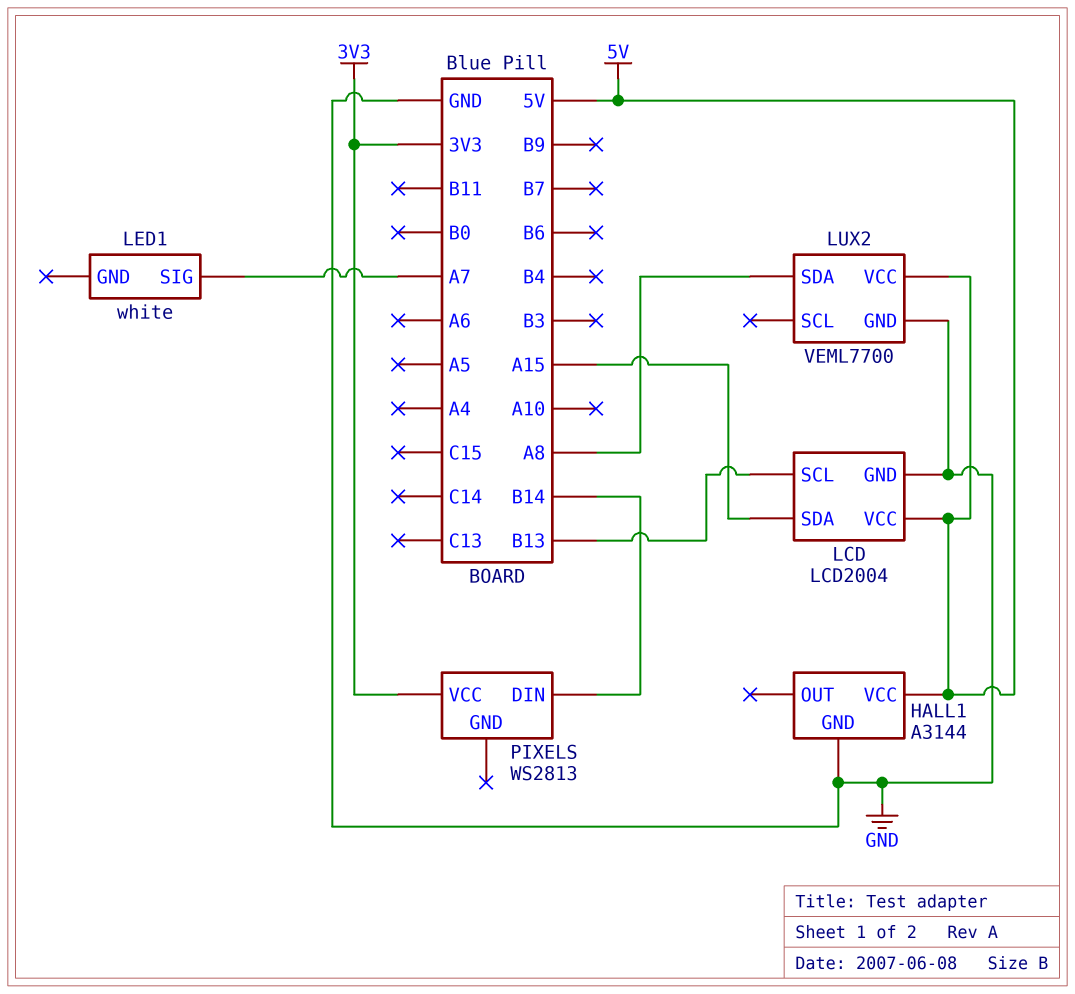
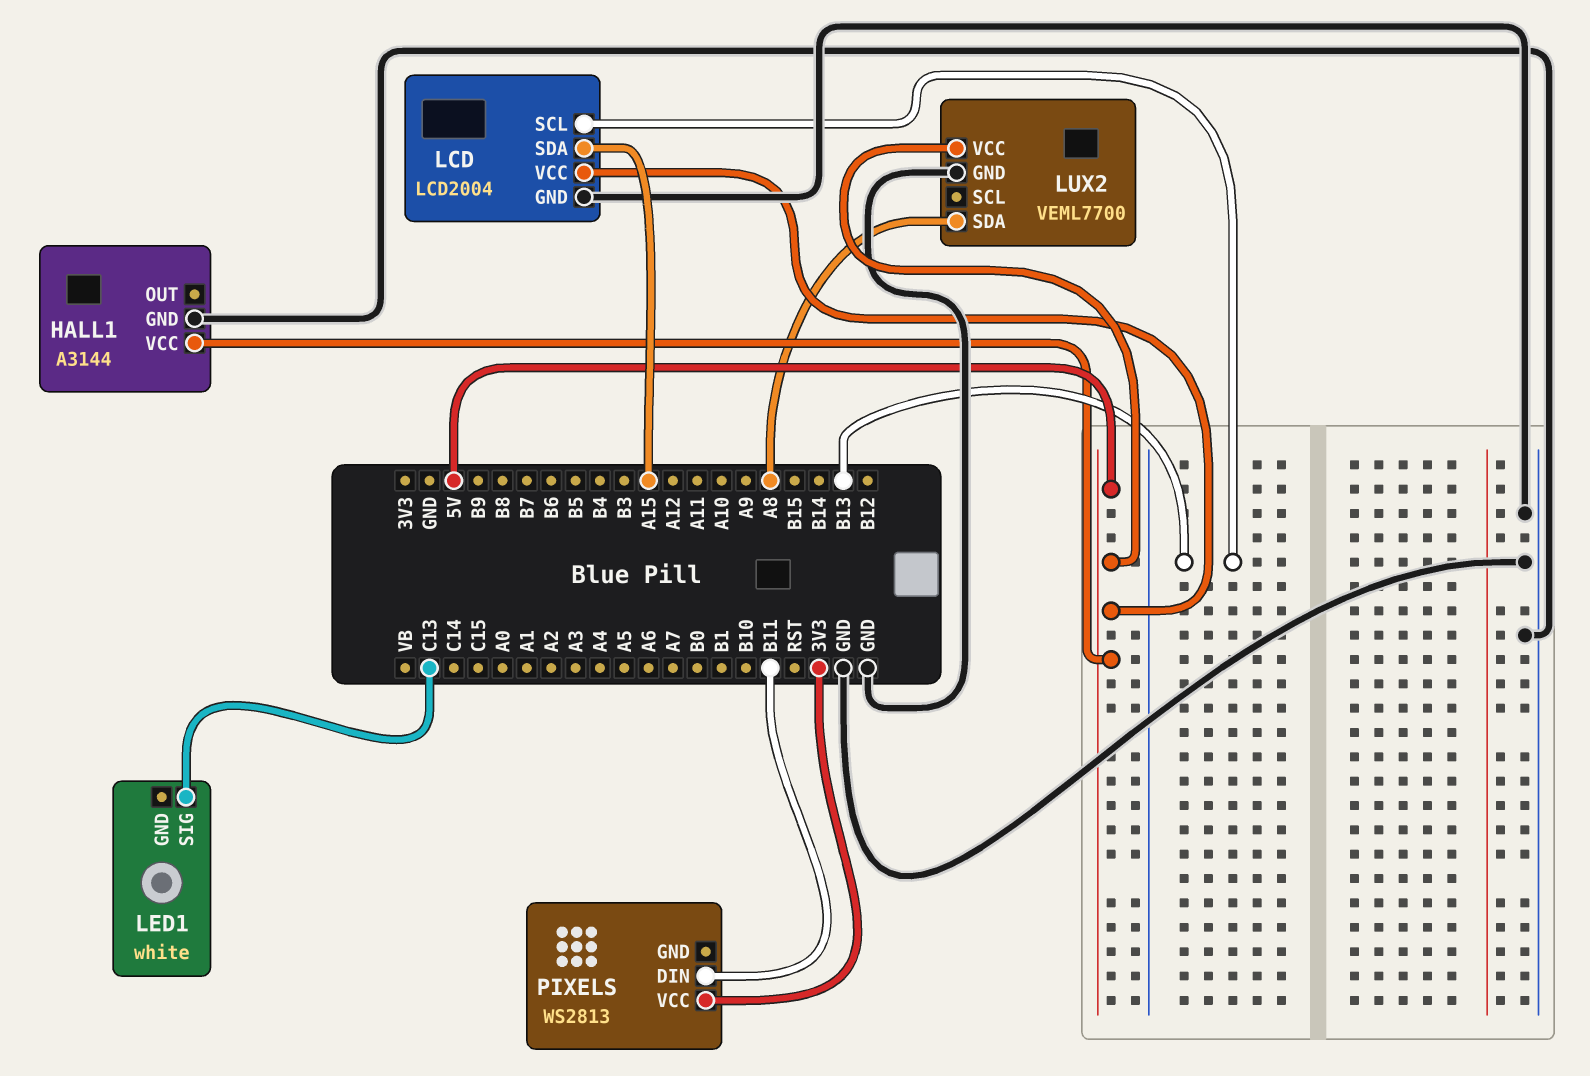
LED1 pin SIG: A7 -> C13
PIXELS pin DIN: B14 -> B11

